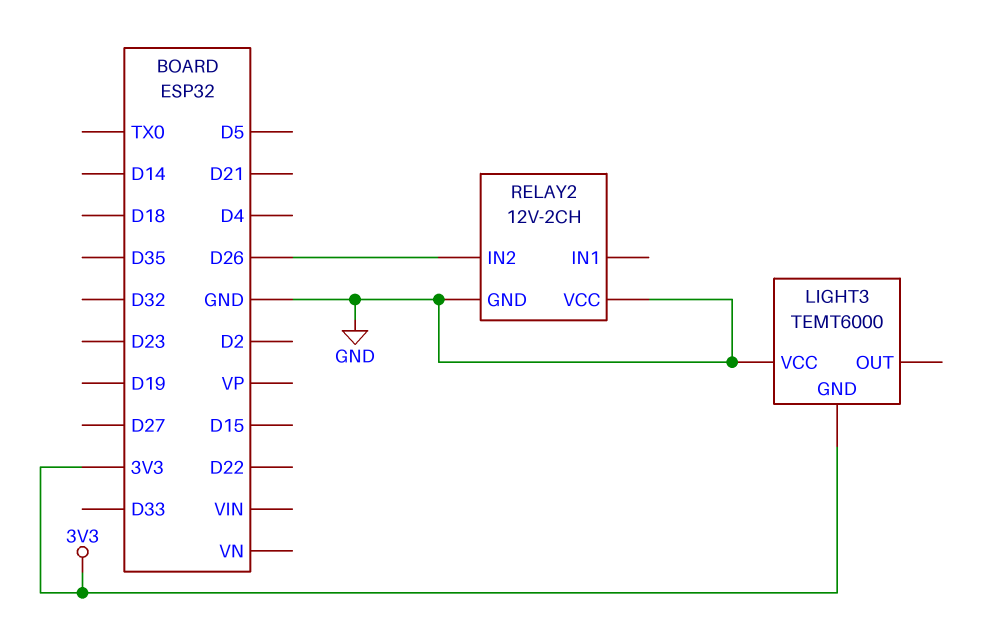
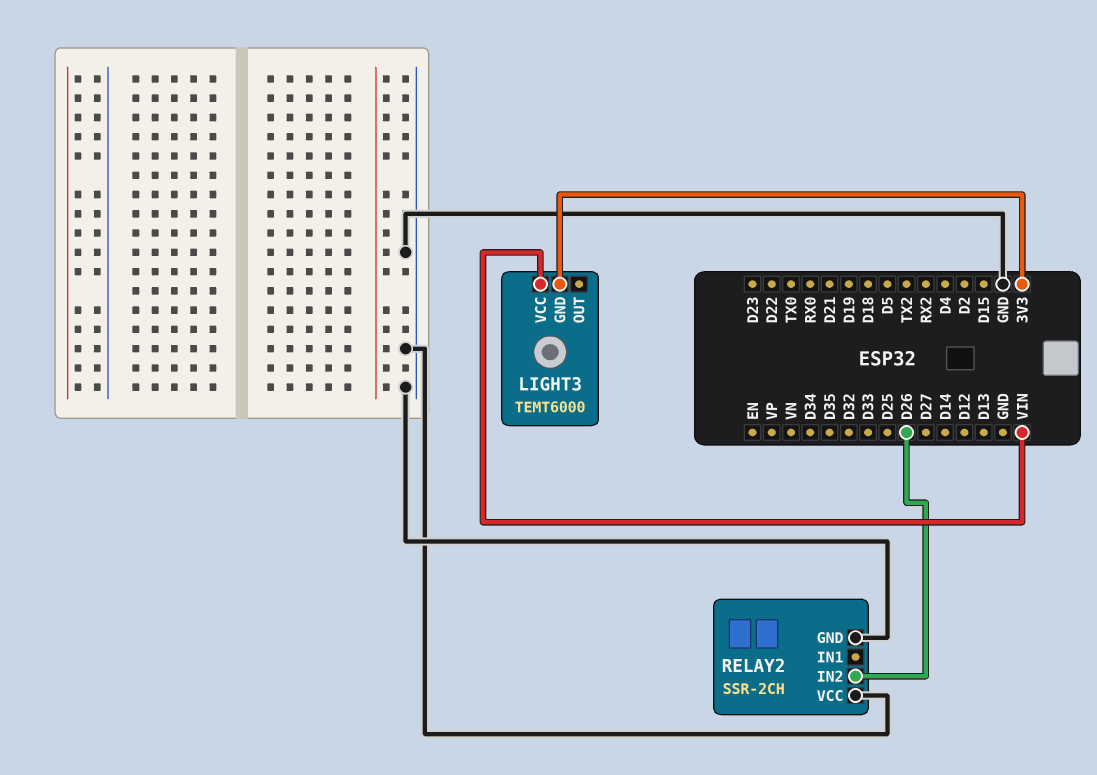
LIGHT3 pin VCC: GND -> VIN
RELAY2: 12V-2CH -> SSR-2CH

